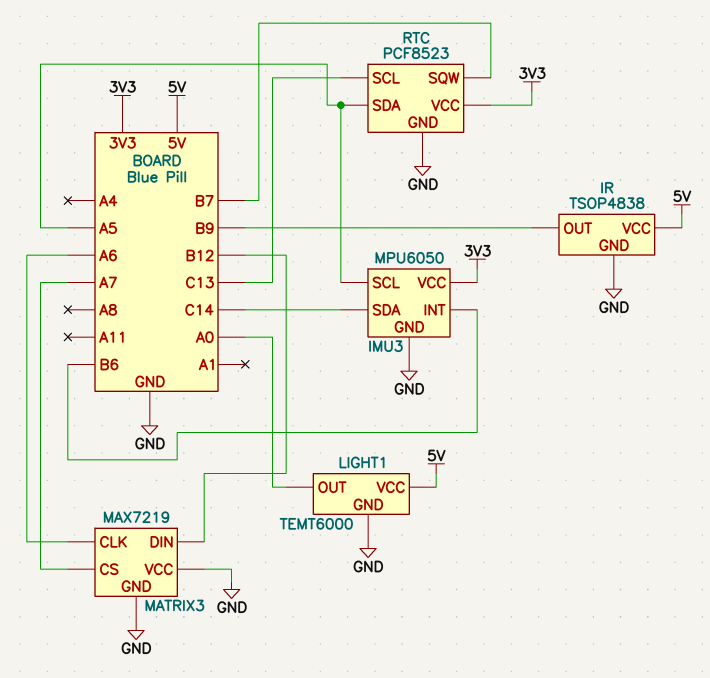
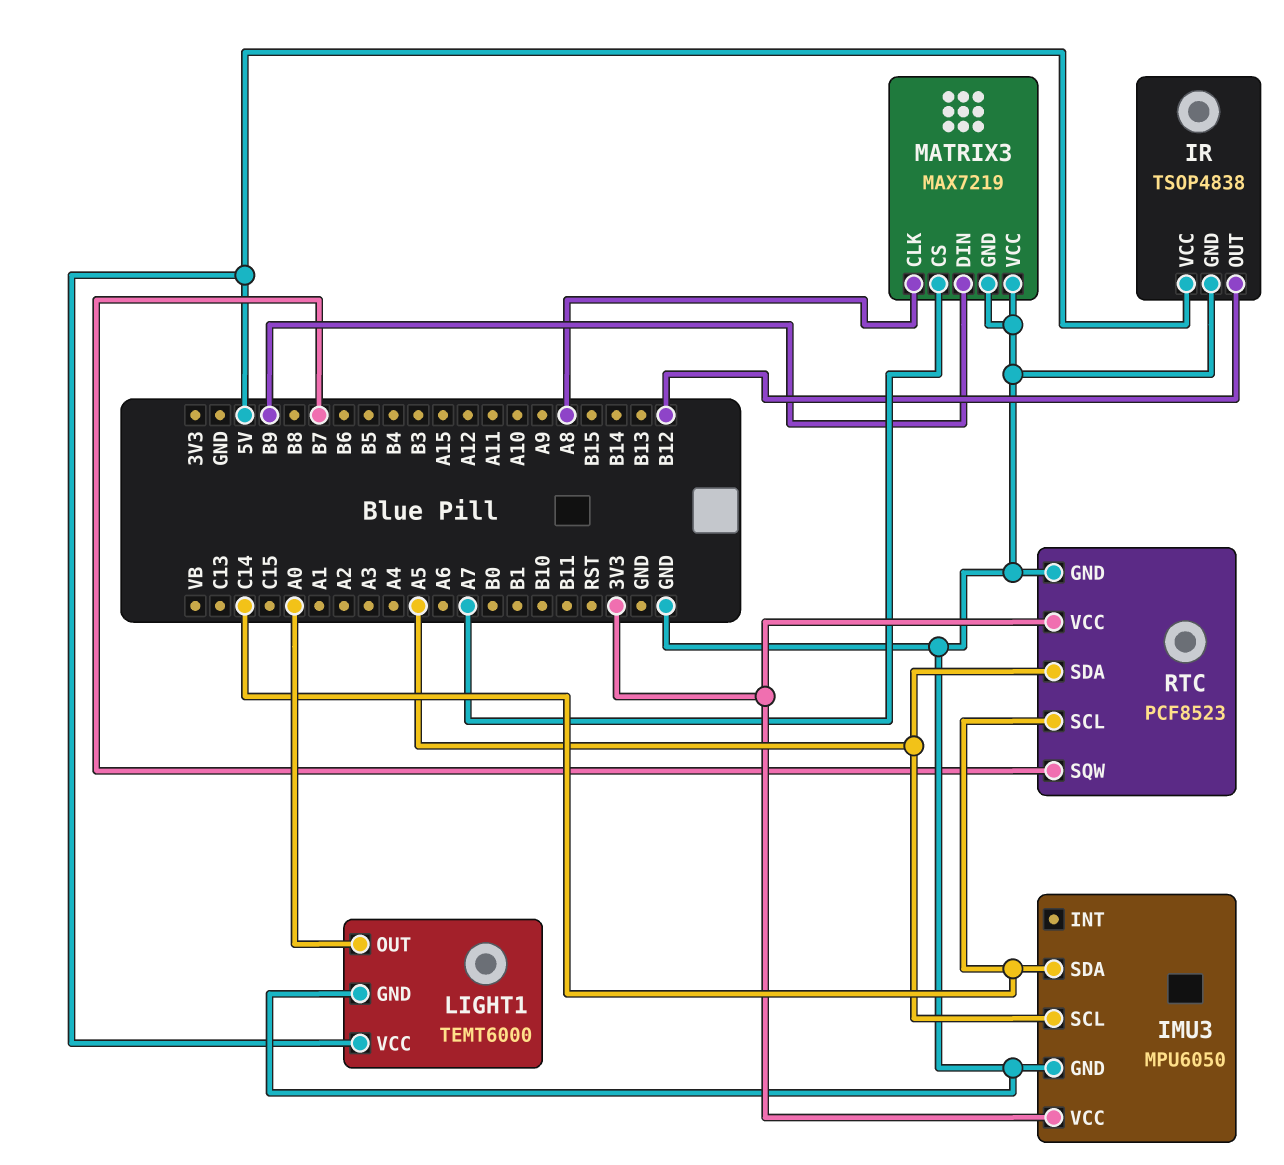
IMU3 pin INT: B6 -> none
IR pin OUT: B9 -> B12
MATRIX3 pin CLK: A6 -> A8
MATRIX3 pin DIN: B12 -> B9
RTC pin SCL: C13 -> C14

